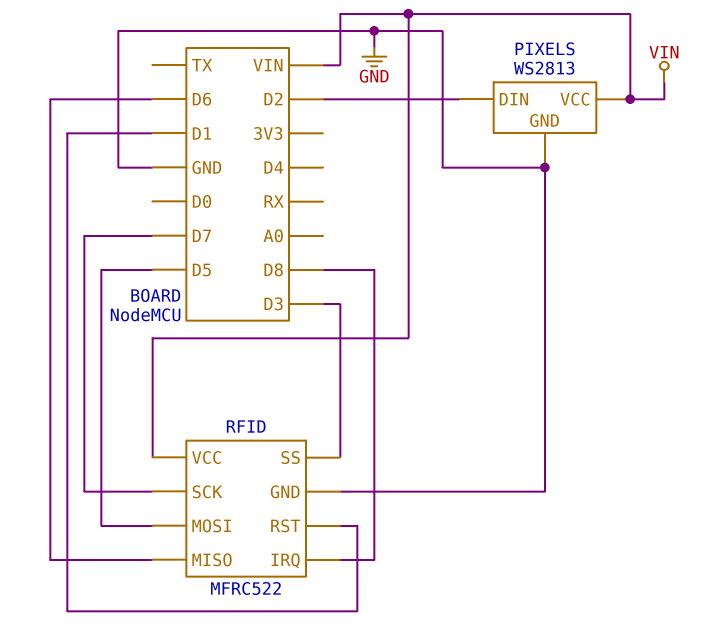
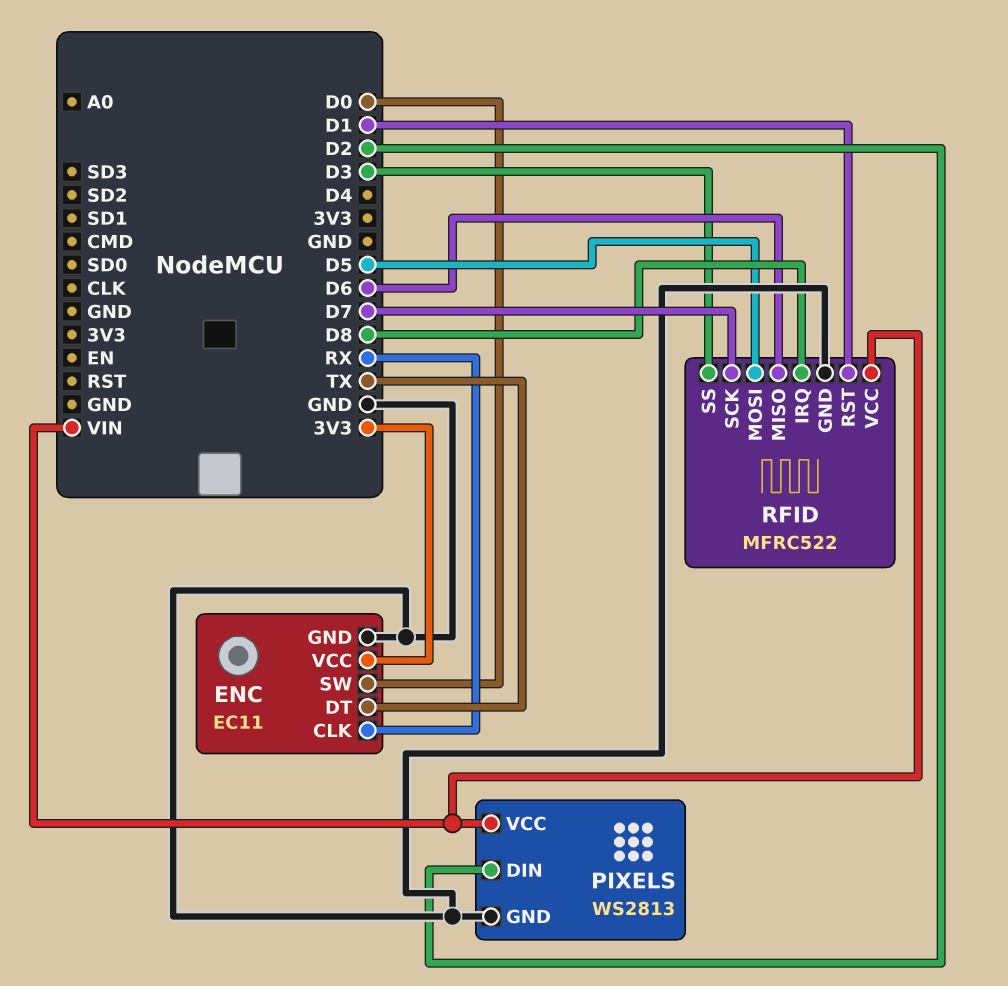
ENC: none -> EC11
ENC pin CLK: none -> RX
ENC pin DT: none -> TX
ENC pin GND: none -> GND
ENC pin SW: none -> D0
ENC pin VCC: none -> 3V3

